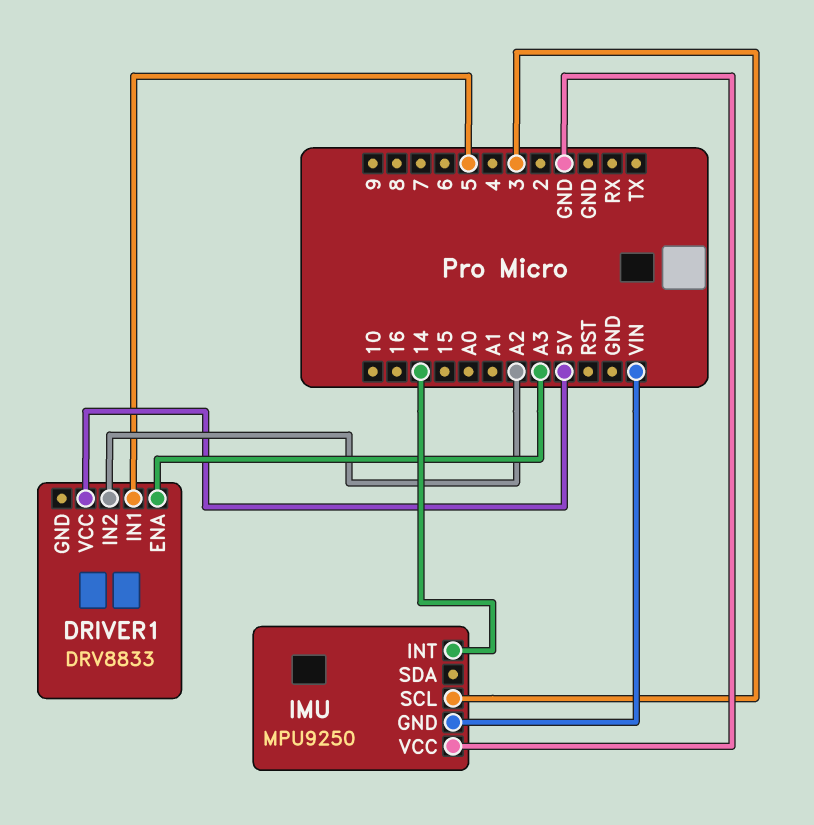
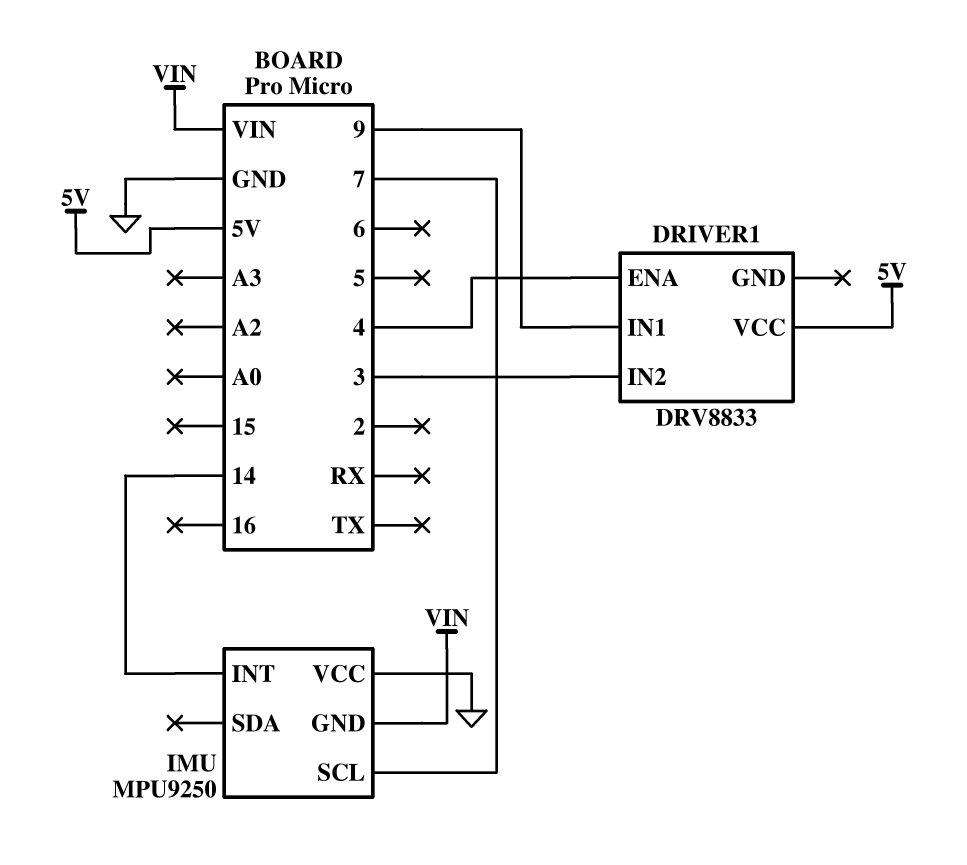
DRIVER1 pin ENA: A3 -> 4
DRIVER1 pin IN1: 5 -> 9
DRIVER1 pin IN2: A2 -> 3
IMU pin SCL: 3 -> 7

